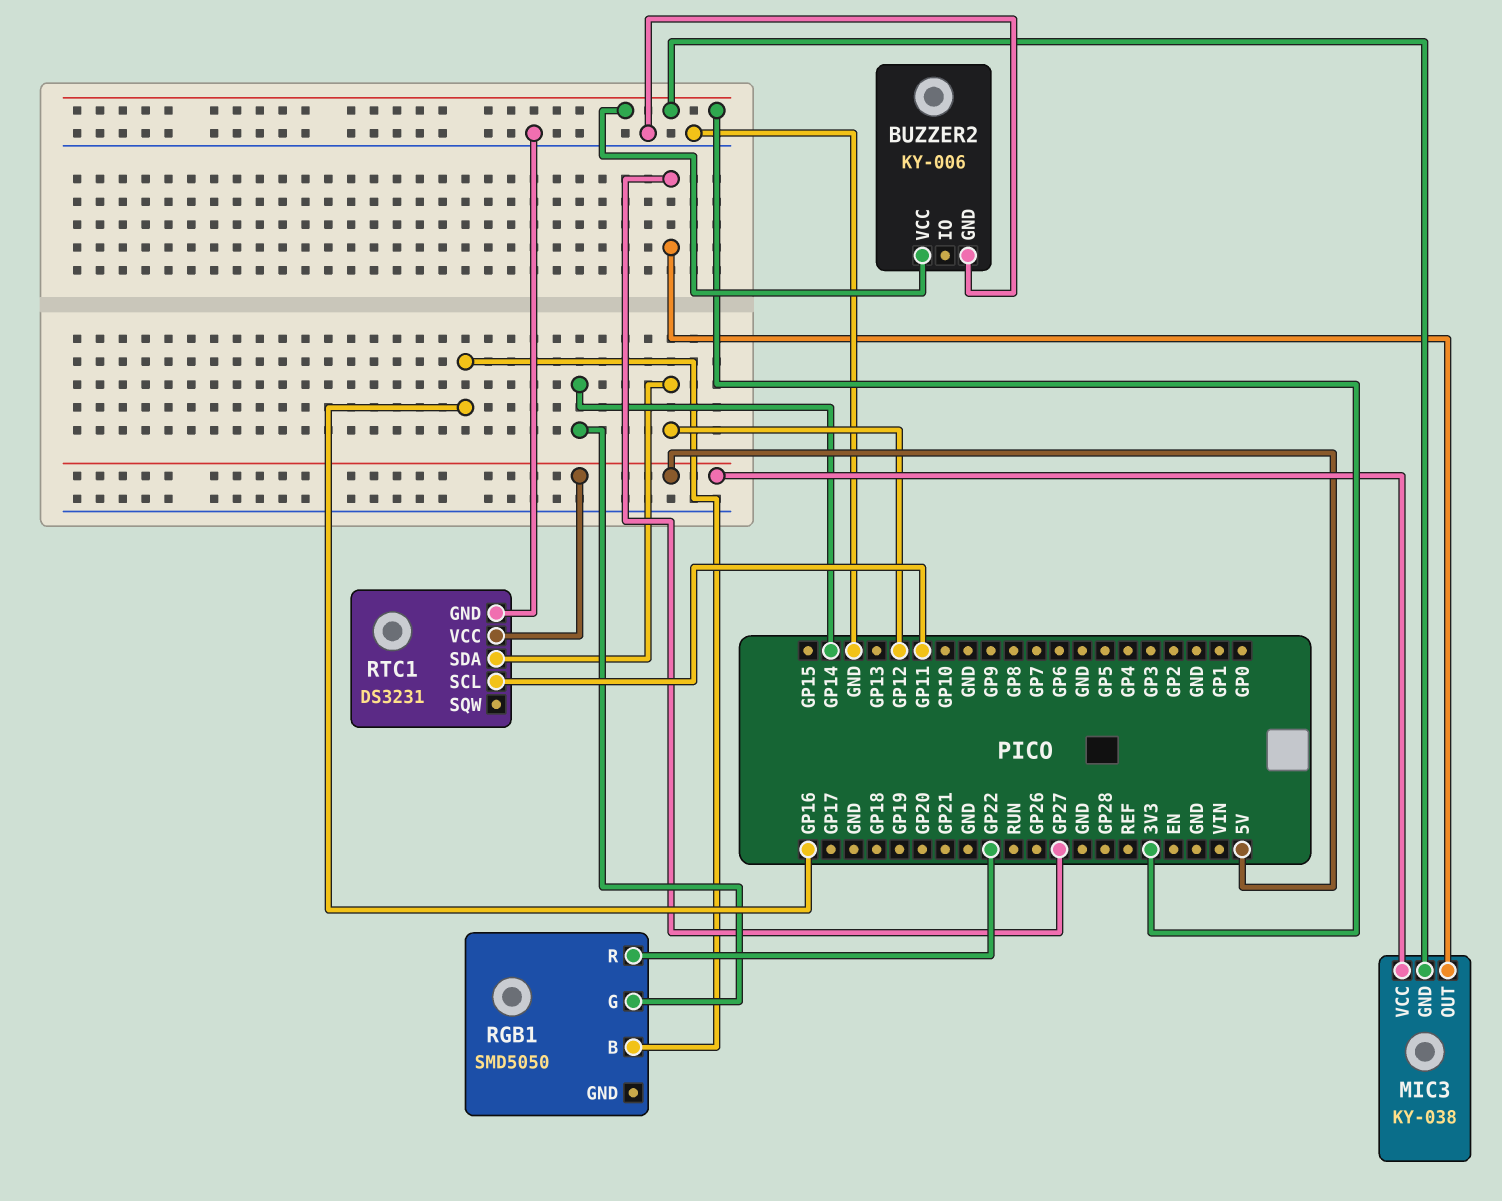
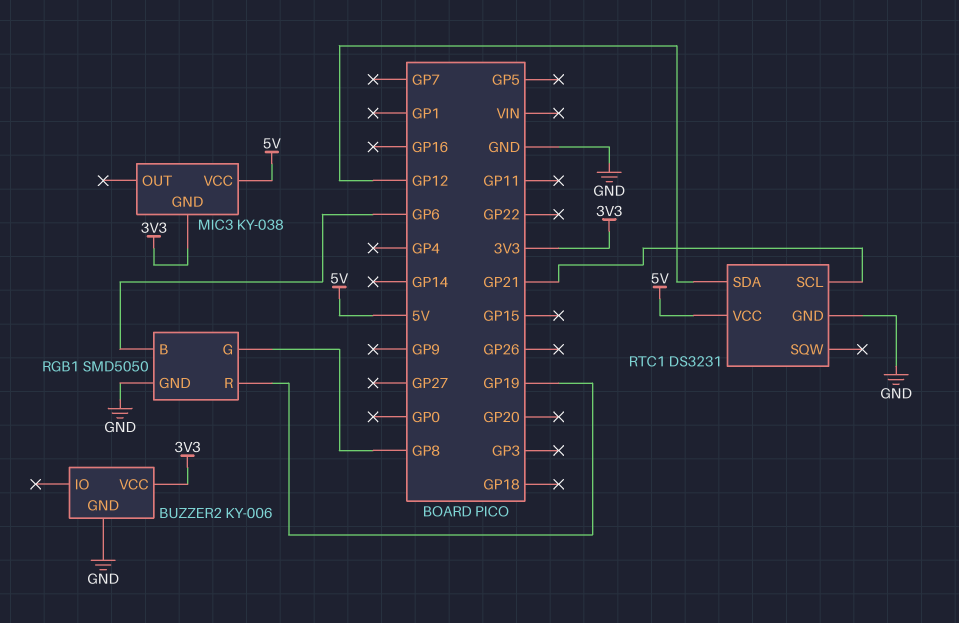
MIC3 pin OUT: GP27 -> none
RGB1 pin B: GP16 -> GP6
RGB1 pin G: GP14 -> GP8
RGB1 pin GND: none -> GND
RGB1 pin R: GP22 -> GP19
RTC1 pin SCL: GP11 -> GP21

